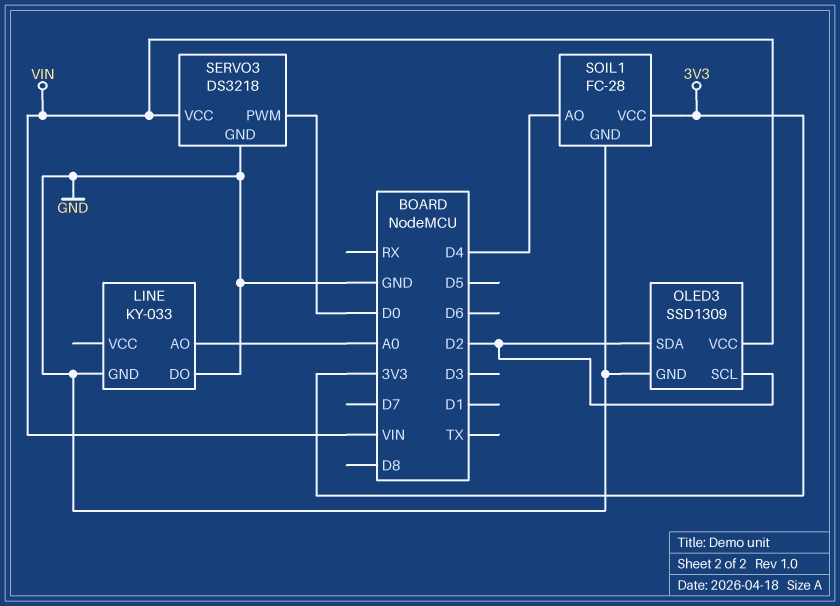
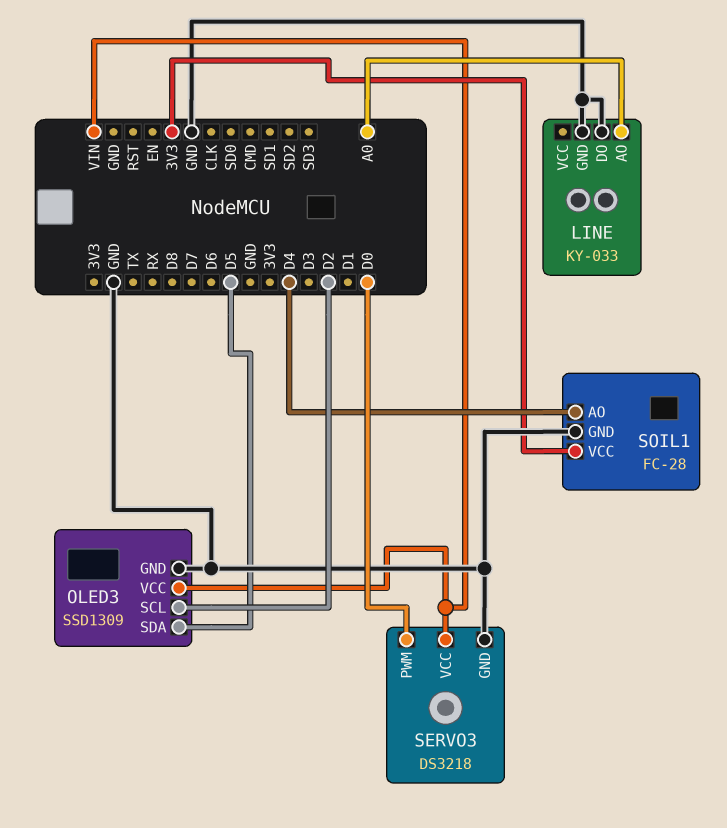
OLED3 pin SDA: D2 -> D5

